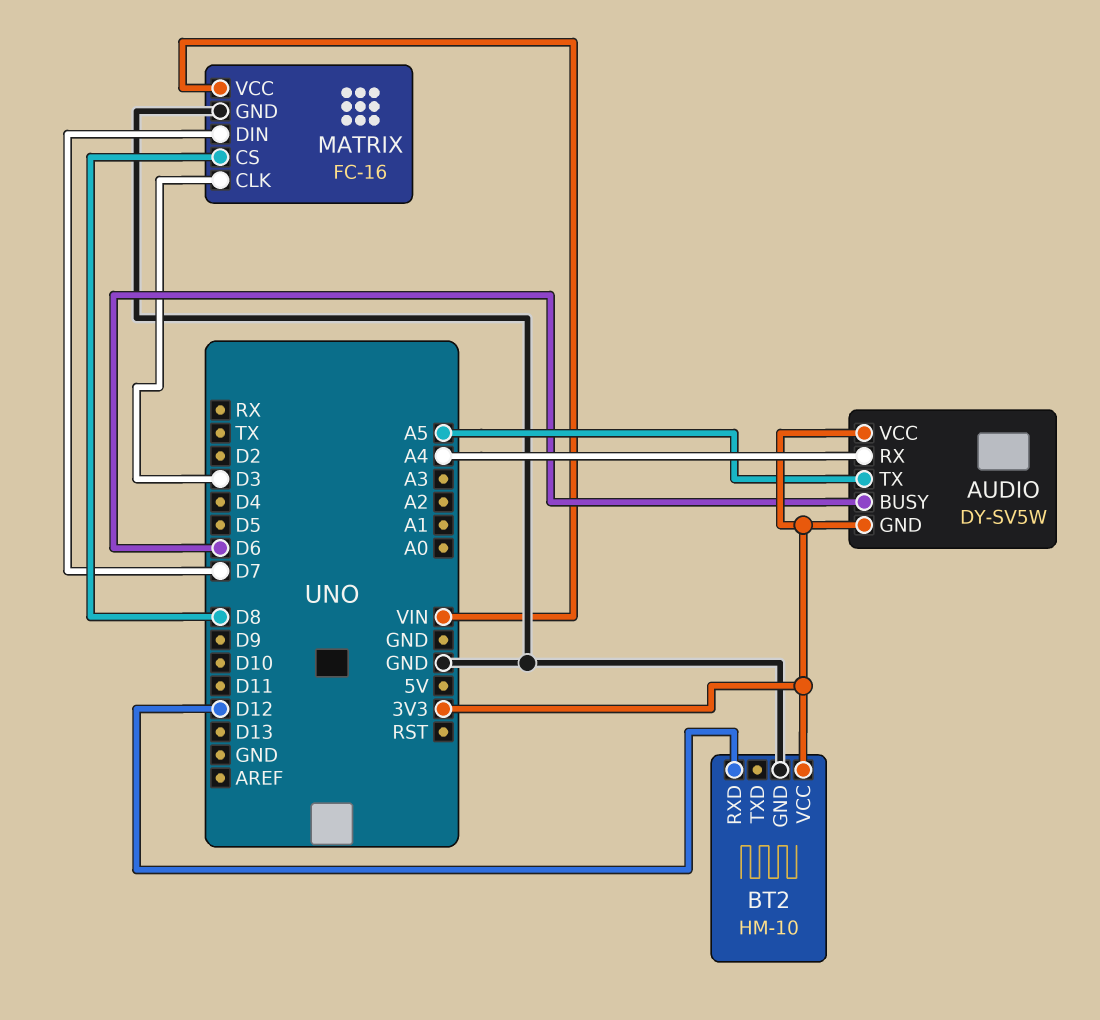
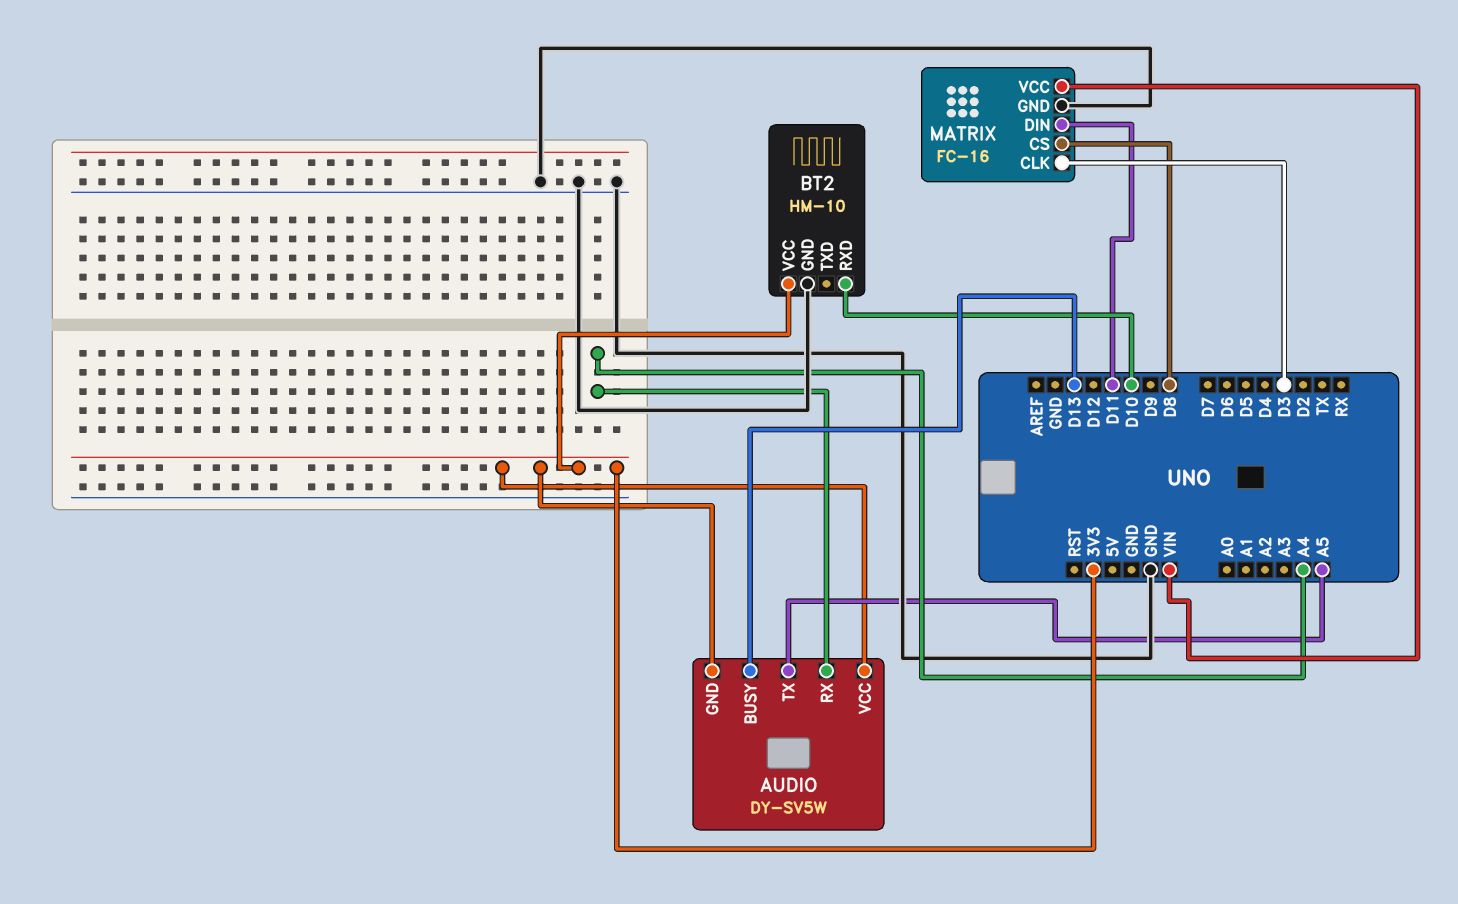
AUDIO pin BUSY: D6 -> D13
BT2 pin RXD: D12 -> D10
MATRIX pin DIN: D7 -> D11

